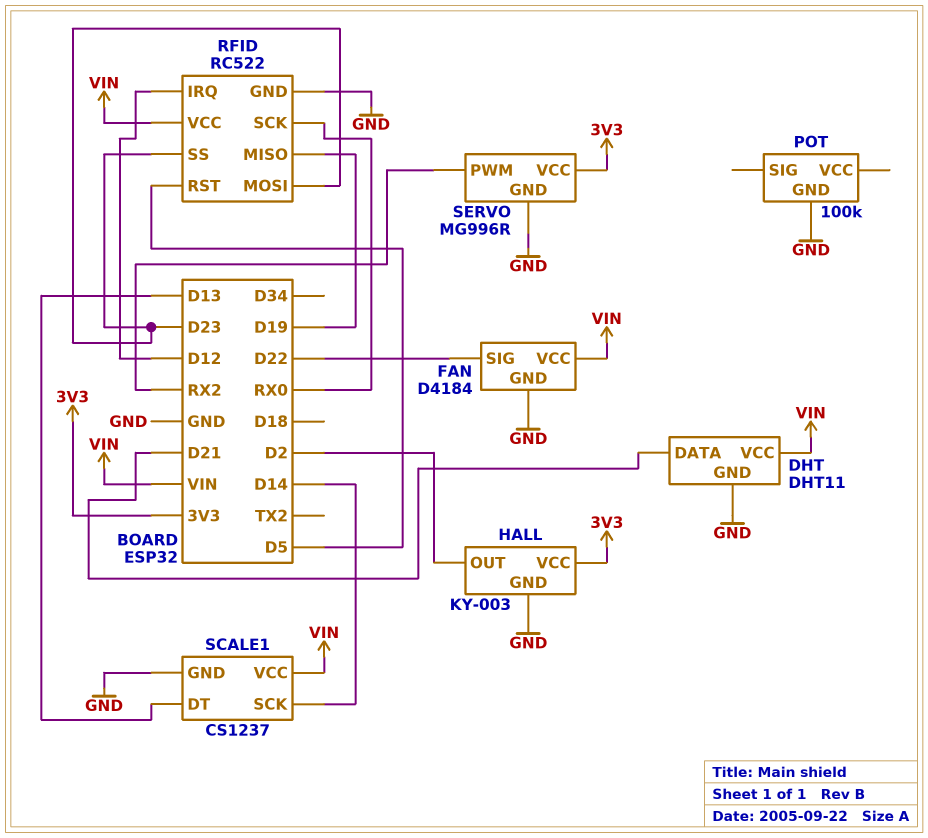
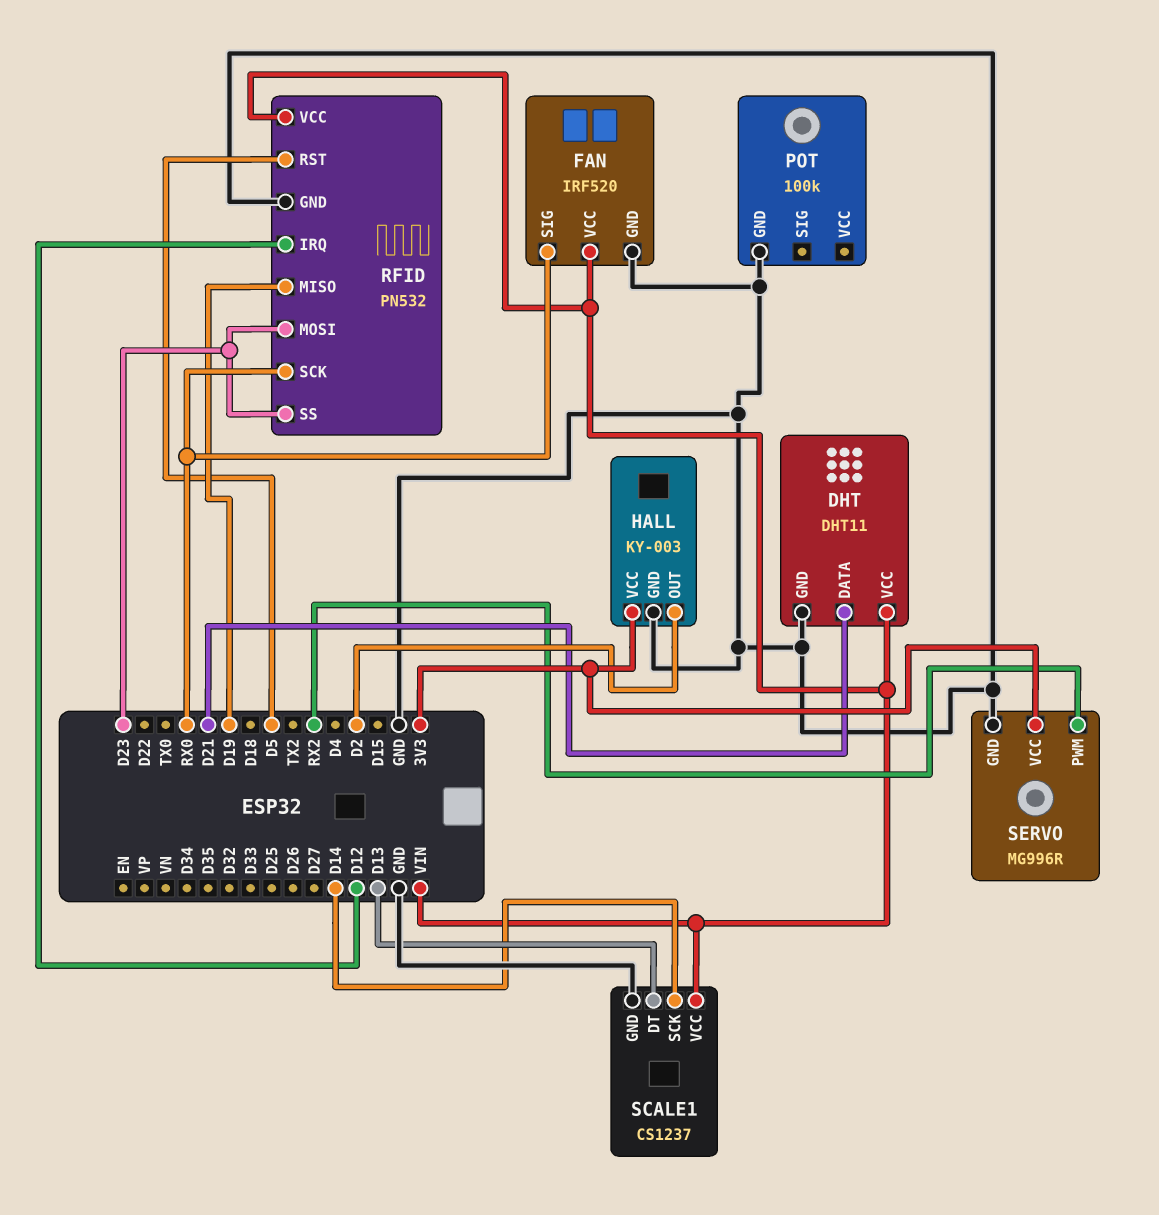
FAN: D4184 -> IRF520
FAN pin SIG: D22 -> RX0
RFID: RC522 -> PN532

